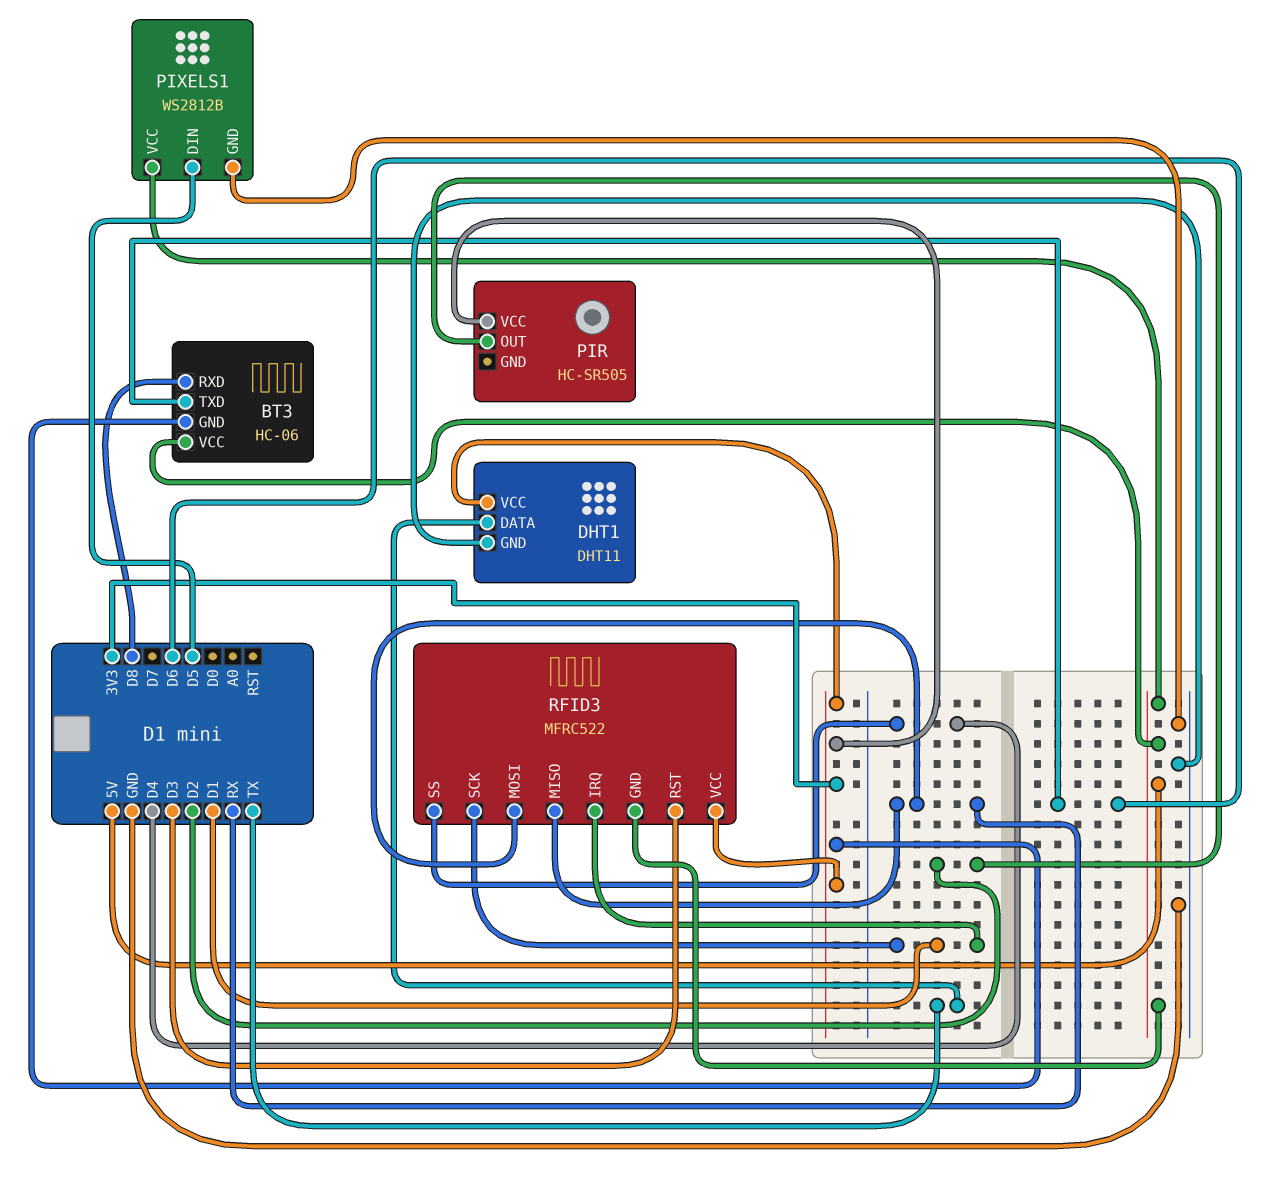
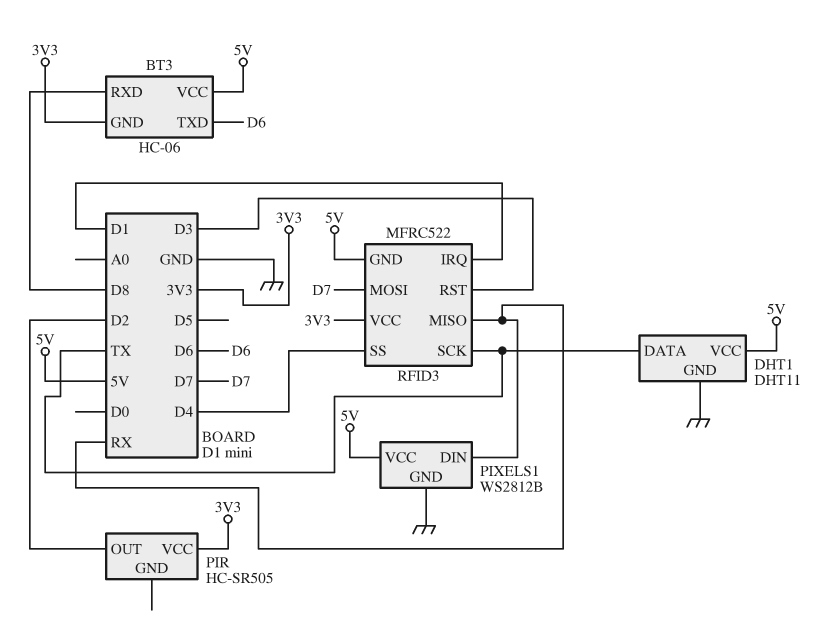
DHT1 pin VCC: 3V3 -> 5V
PIXELS1 pin DIN: D5 -> RX
RFID3 pin MOSI: RX -> D7
RFID3 pin SCK: D1 -> TX

